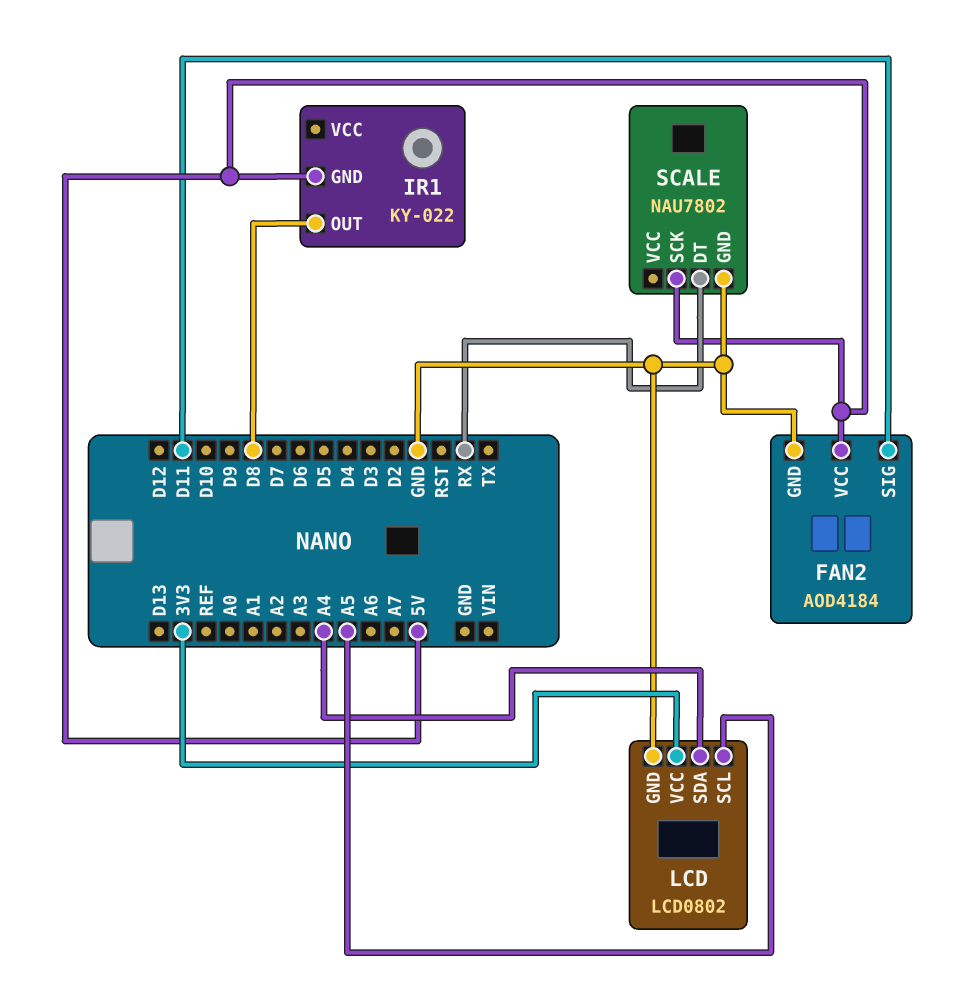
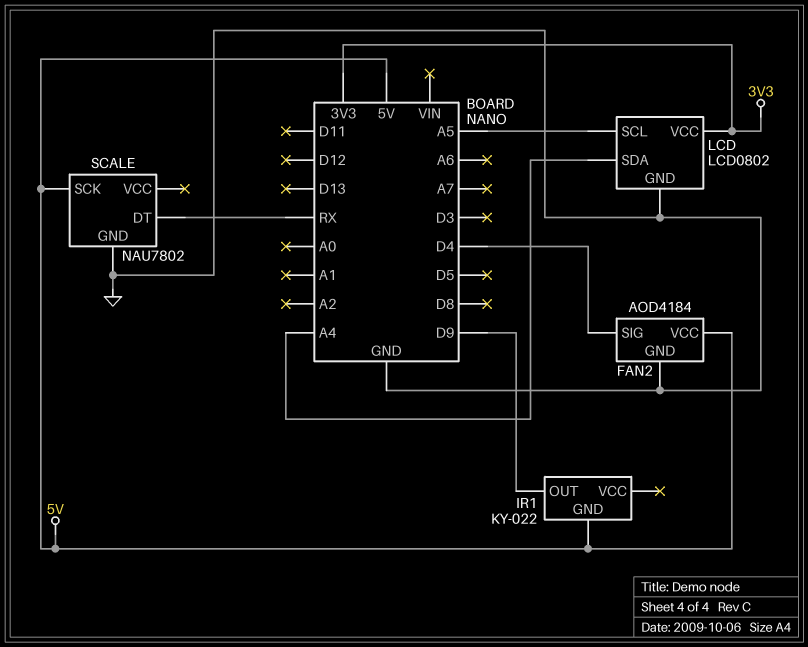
FAN2 pin SIG: D11 -> D4
IR1 pin OUT: D8 -> D9

